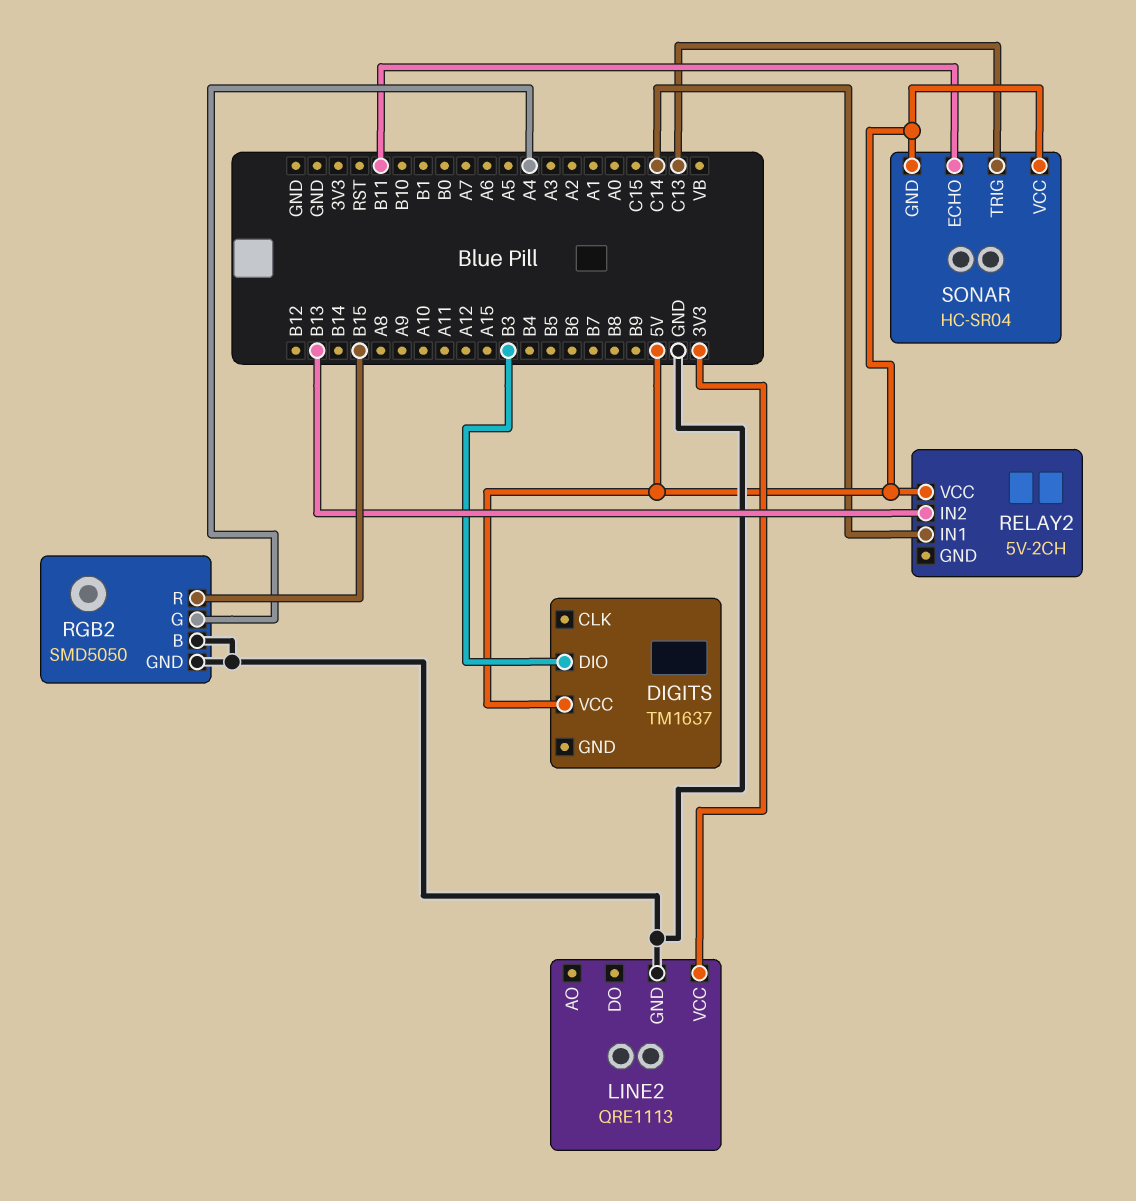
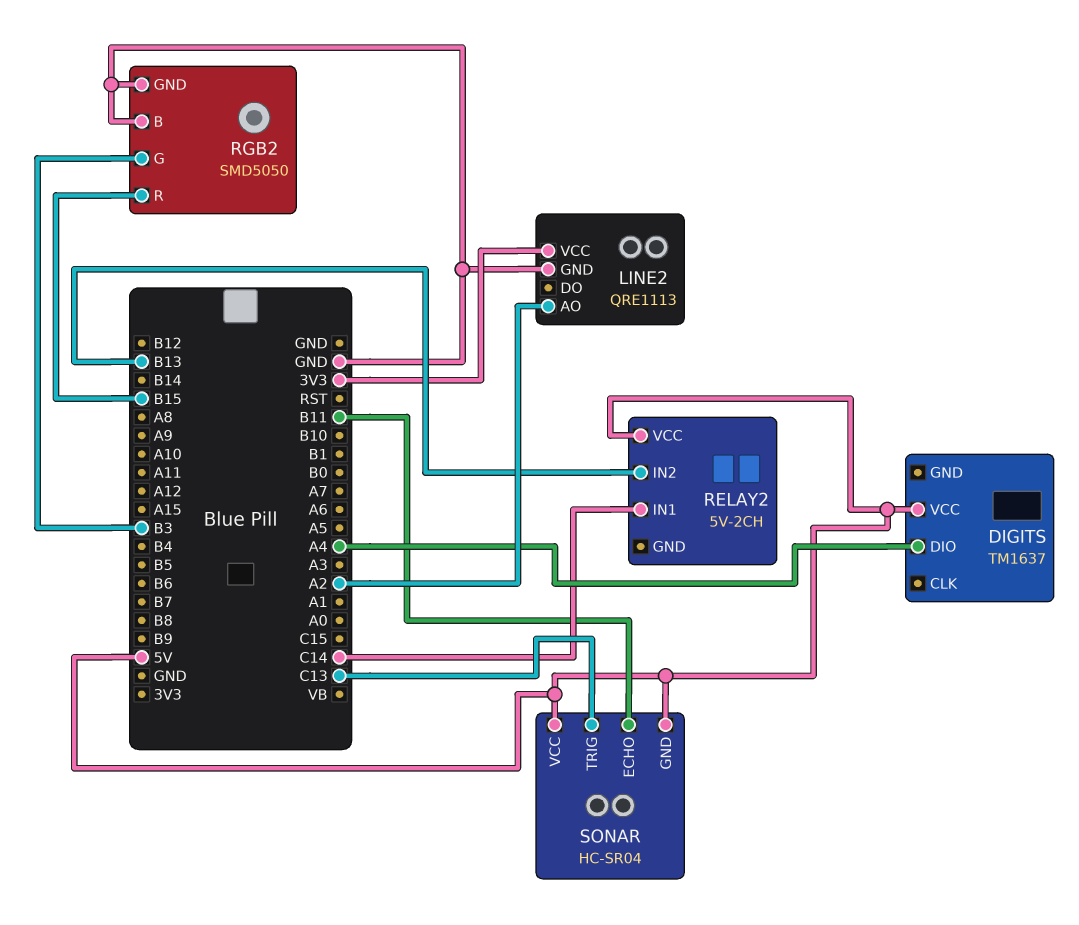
DIGITS pin DIO: B3 -> A4
LINE2 pin AO: none -> A2
RGB2 pin G: A4 -> B3

